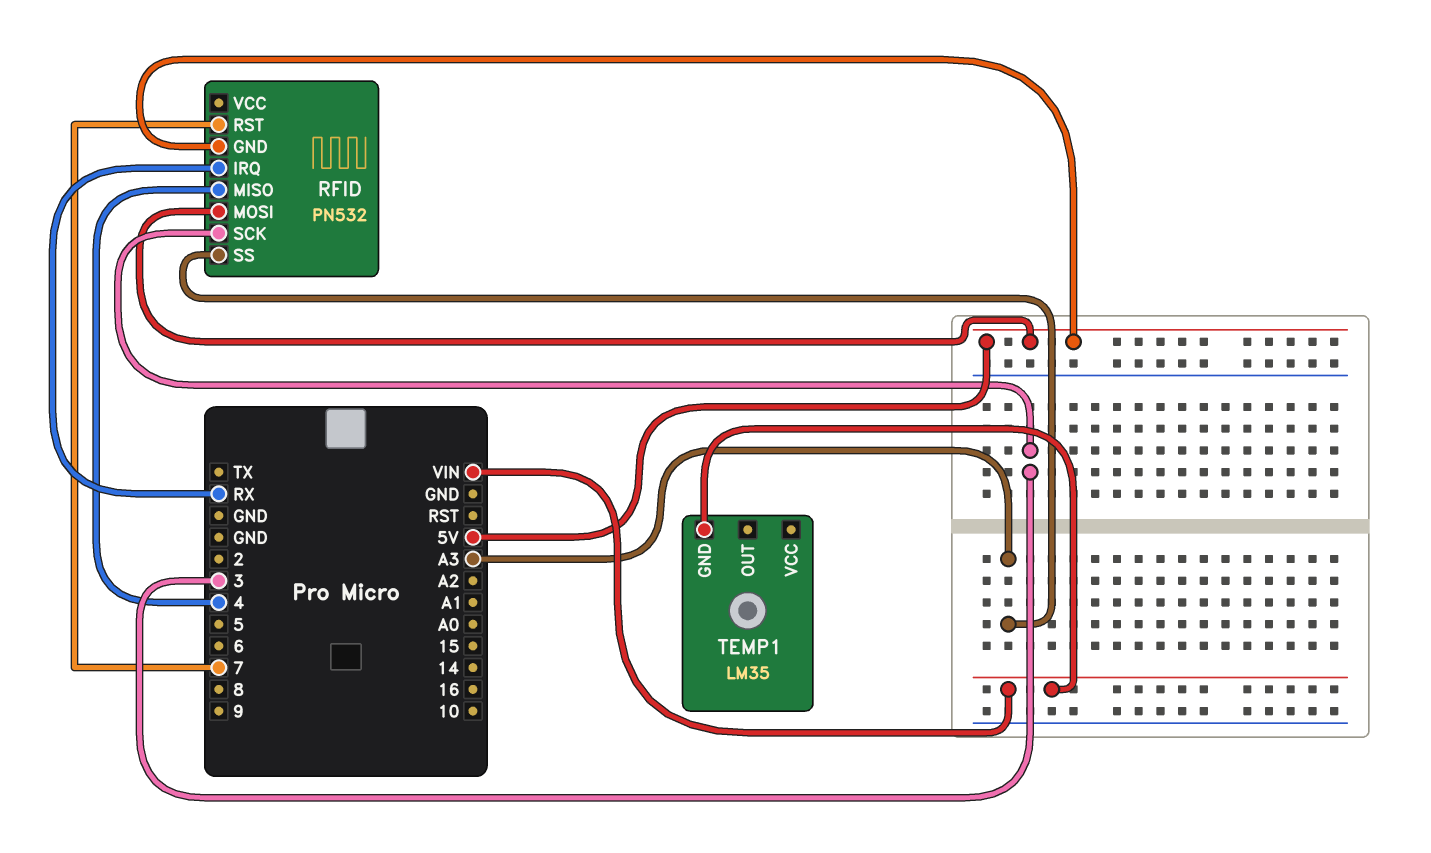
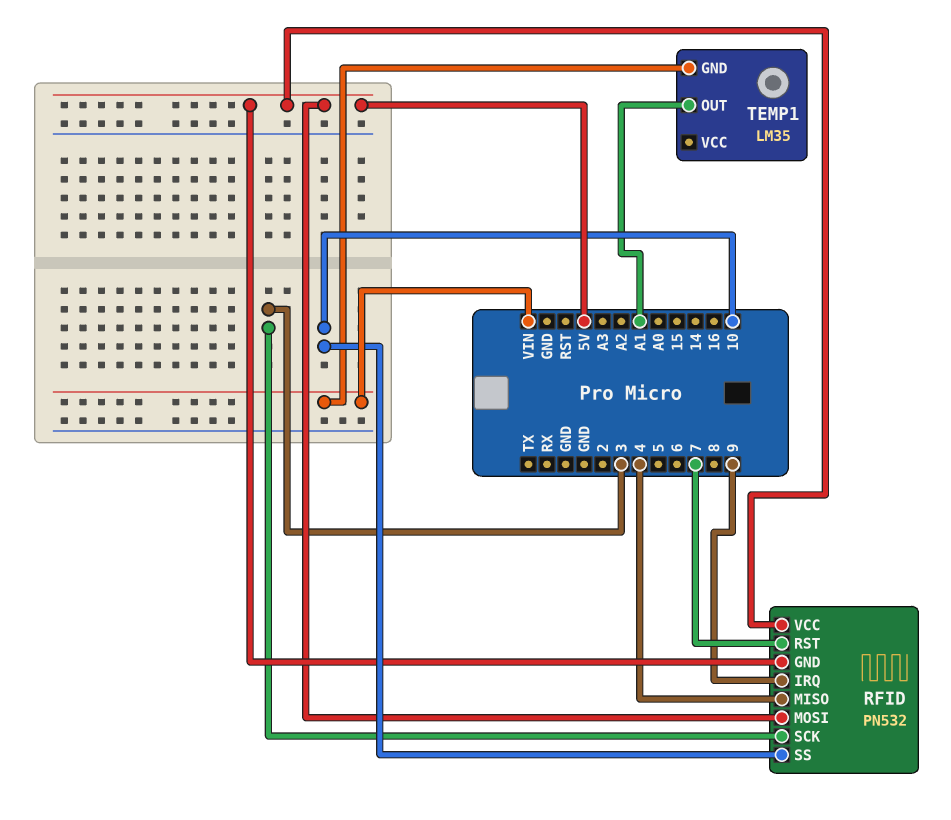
RFID pin IRQ: RX -> 9
RFID pin SS: A3 -> 10
RFID pin VCC: none -> 5V
TEMP1 pin OUT: none -> A1

